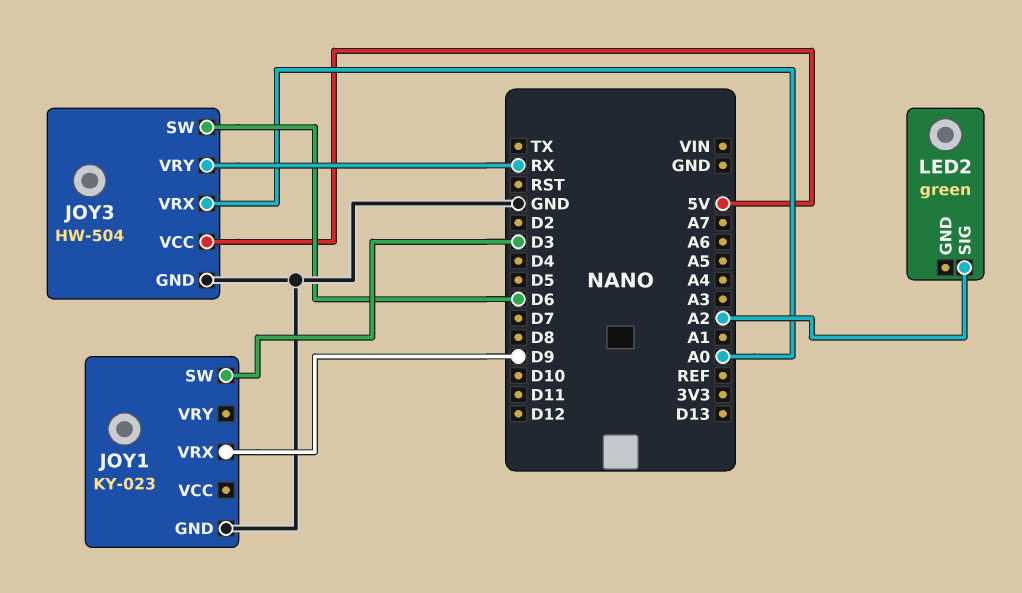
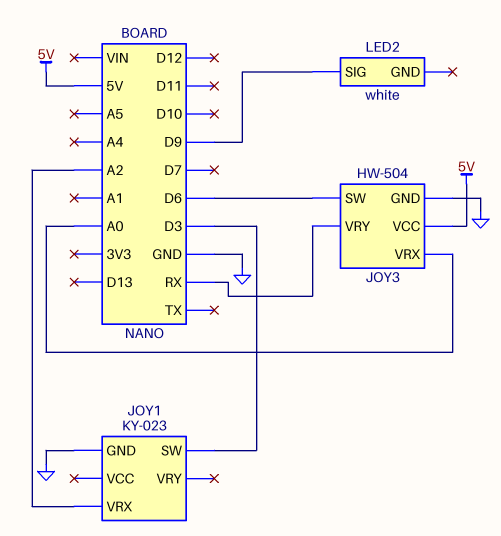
JOY1 pin VRX: D9 -> A2
LED2: green -> white
LED2 pin SIG: A2 -> D9

